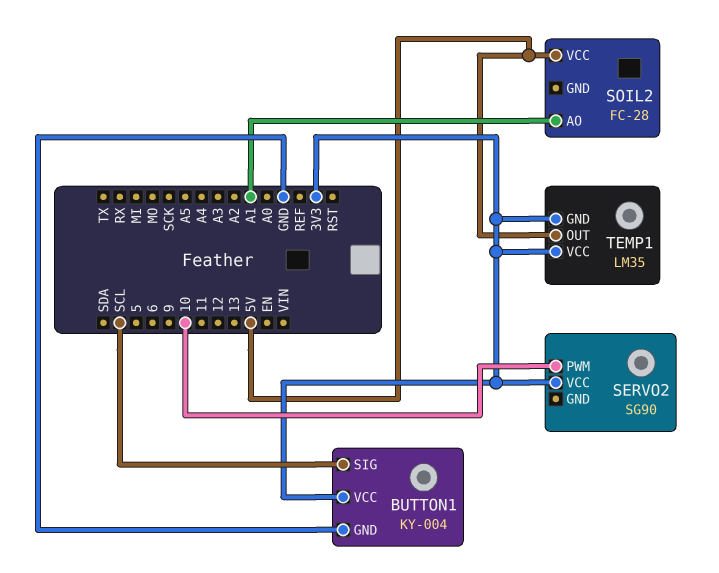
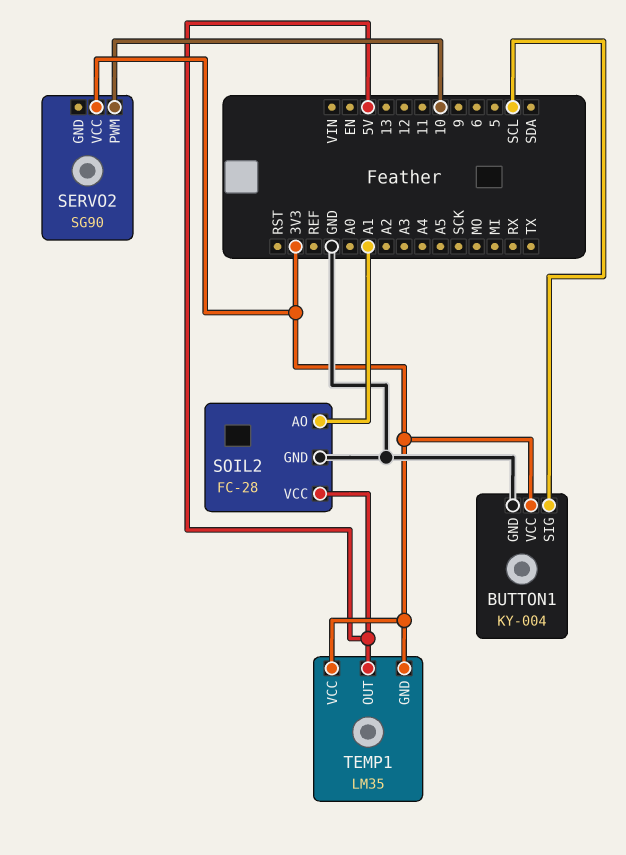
SOIL2 pin GND: none -> GND

